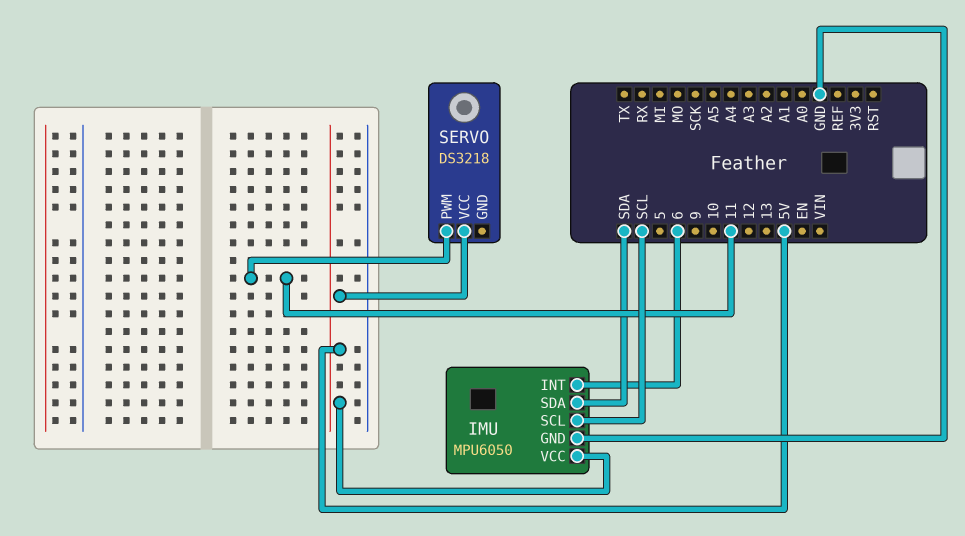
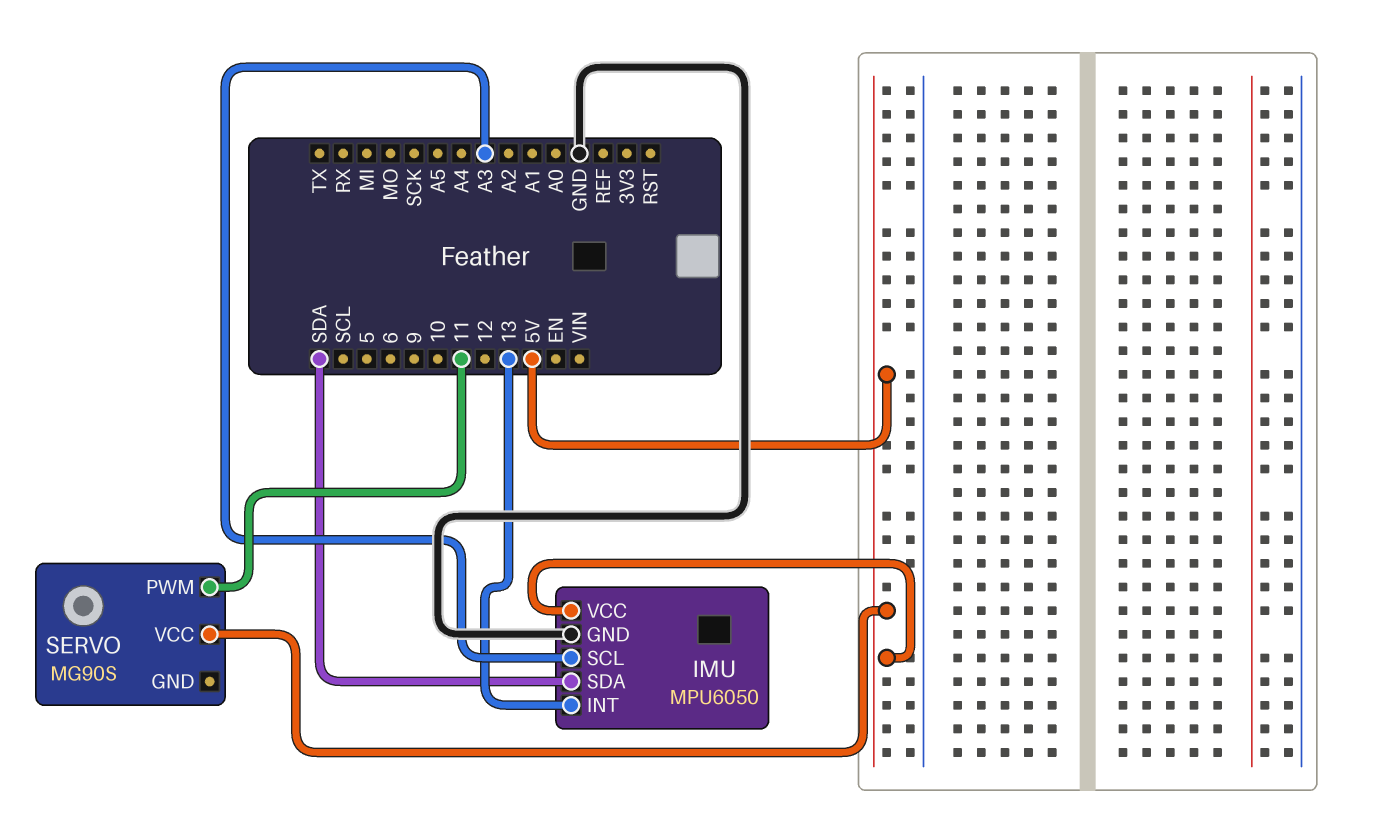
IMU pin INT: 6 -> 13
IMU pin SCL: SCL -> A3
SERVO: DS3218 -> MG90S

